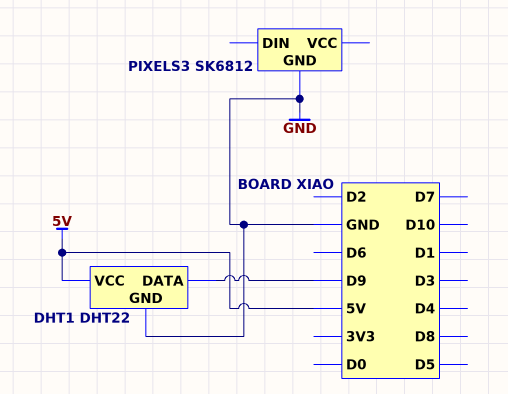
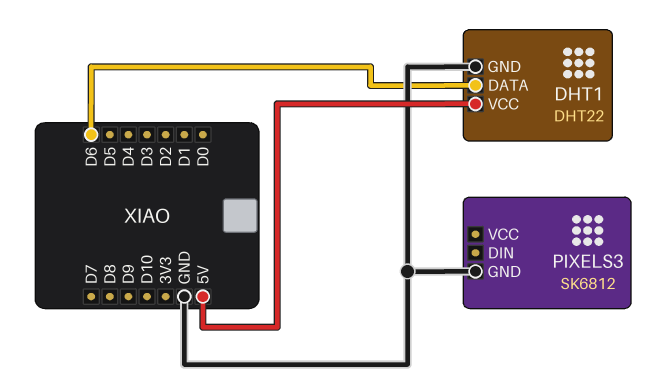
DHT1 pin DATA: D9 -> D6

